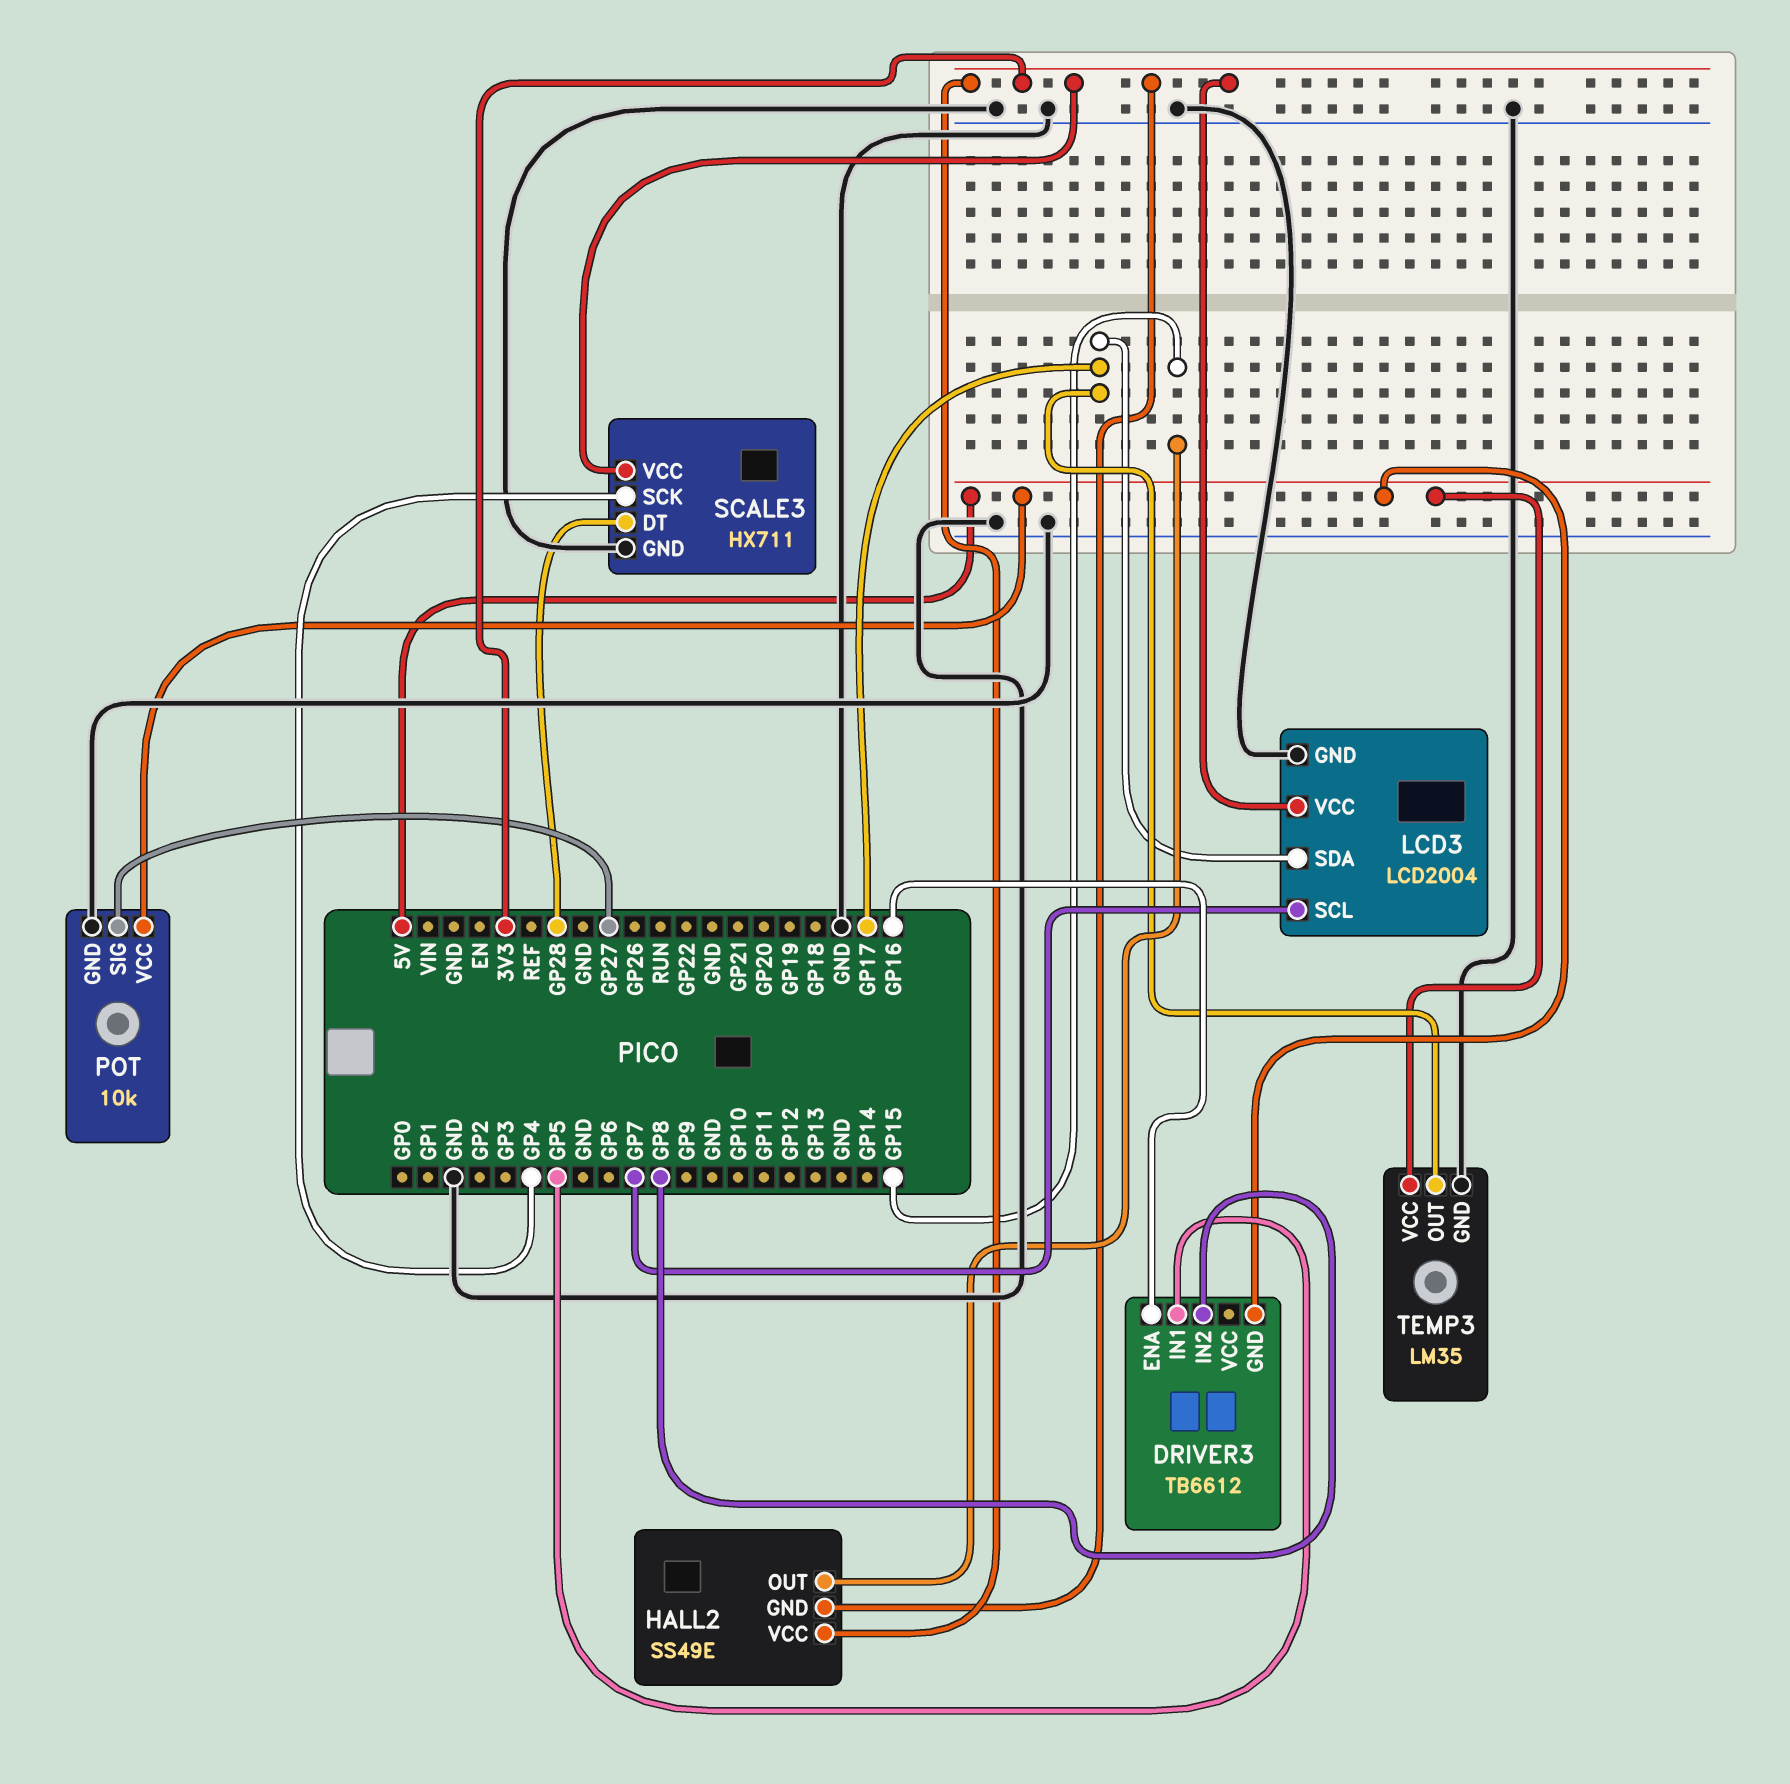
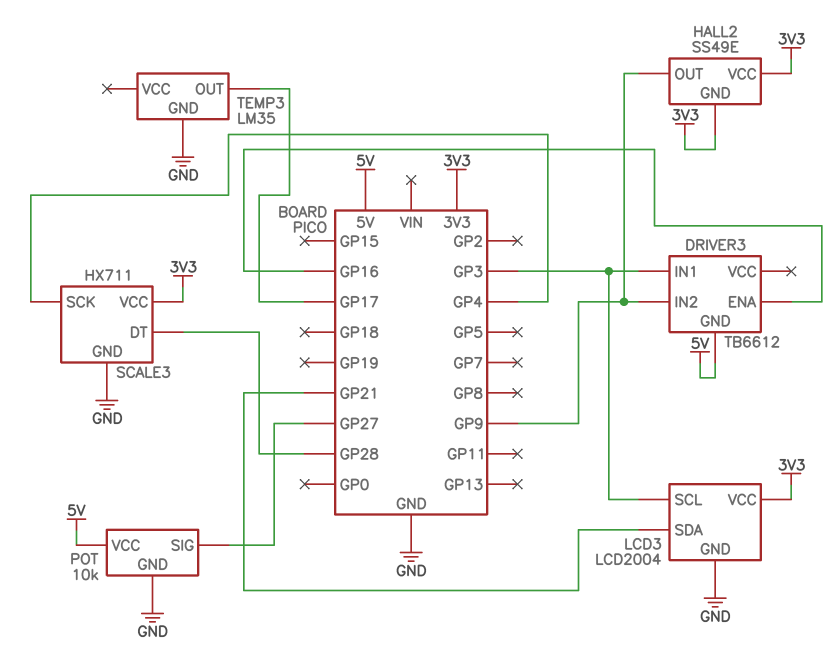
DRIVER3 pin IN1: GP5 -> GP3
DRIVER3 pin IN2: GP8 -> GP9
HALL2 pin OUT: GP15 -> GP9
LCD3 pin SCL: GP7 -> GP3
LCD3 pin SDA: GP17 -> GP21
TEMP3 pin VCC: 5V -> none

